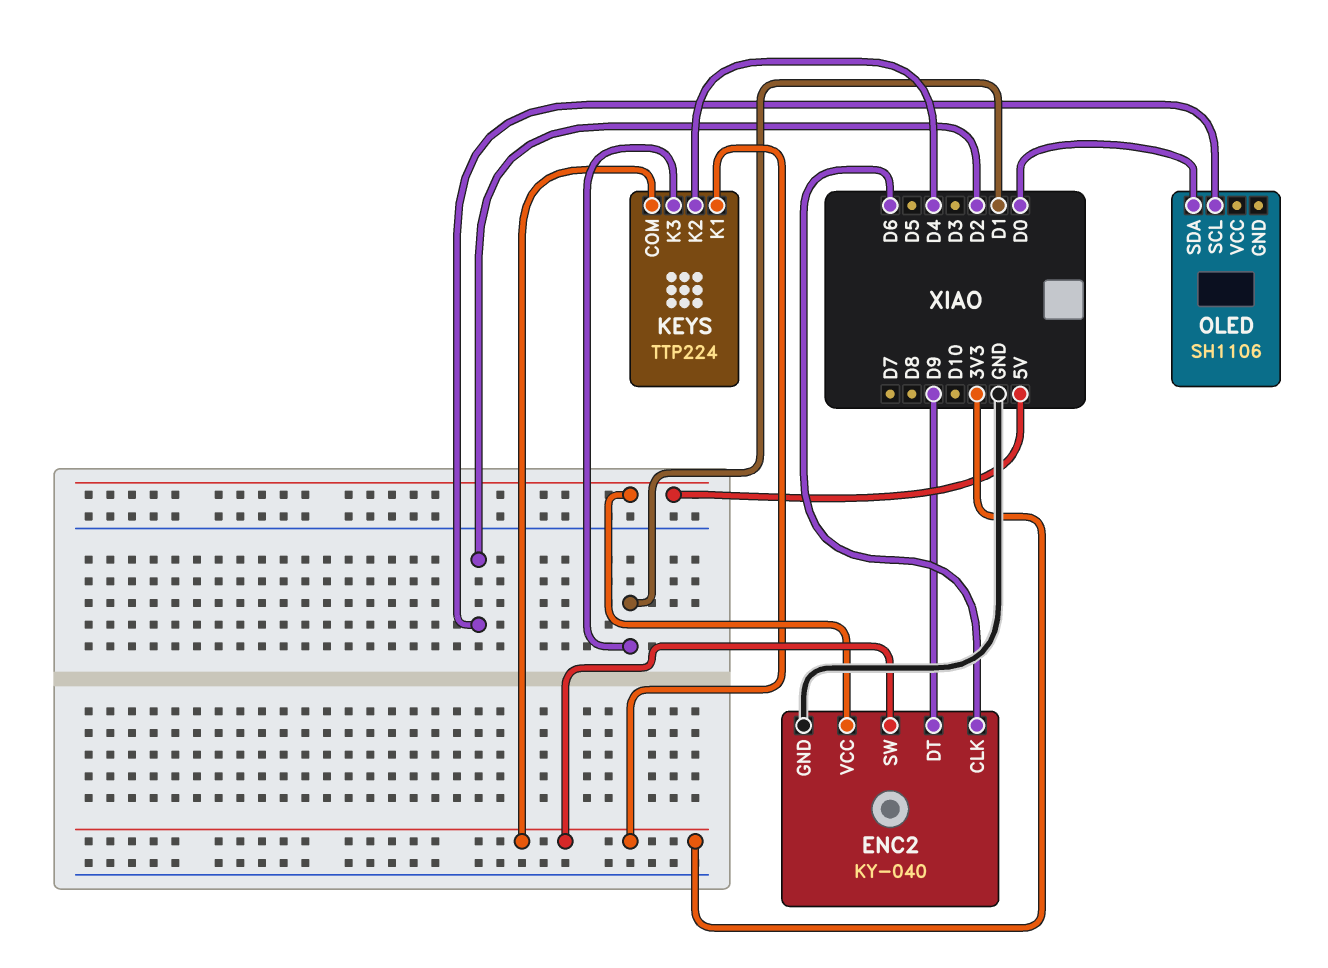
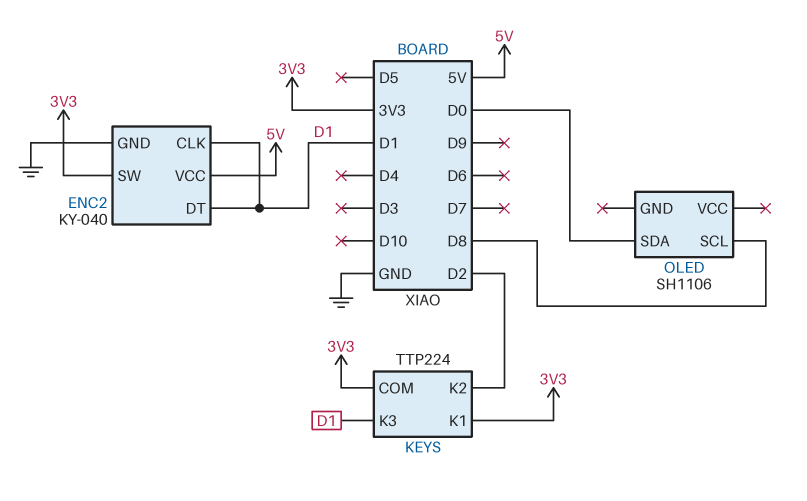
ENC2 pin CLK: D6 -> D1
ENC2 pin DT: D9 -> D1
KEYS pin K2: D4 -> D2
OLED pin SCL: D2 -> D8

